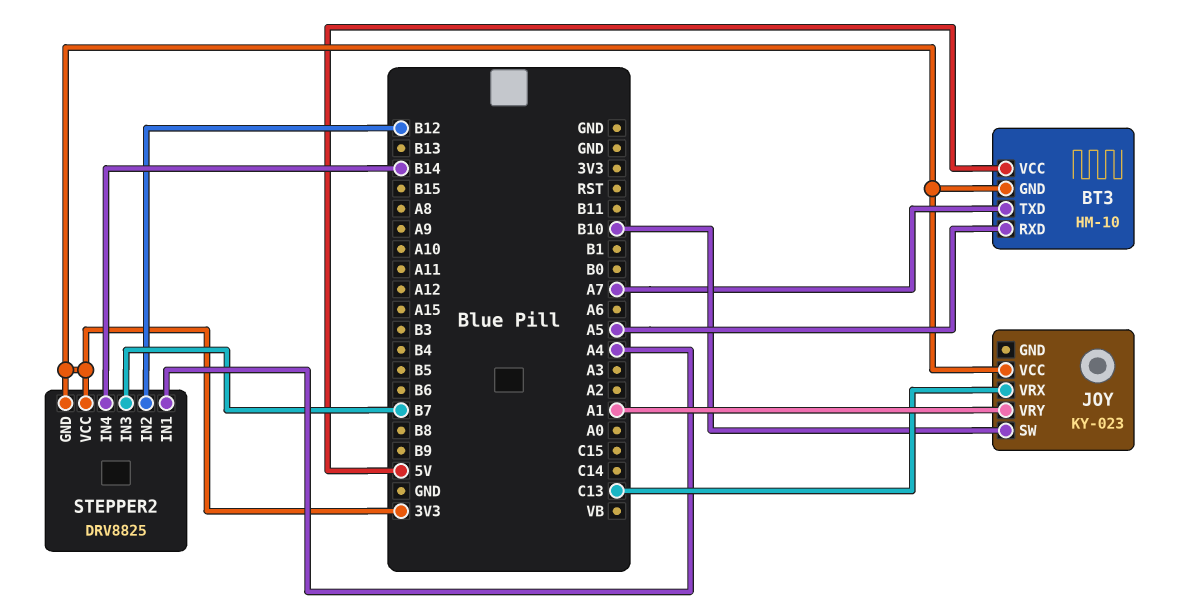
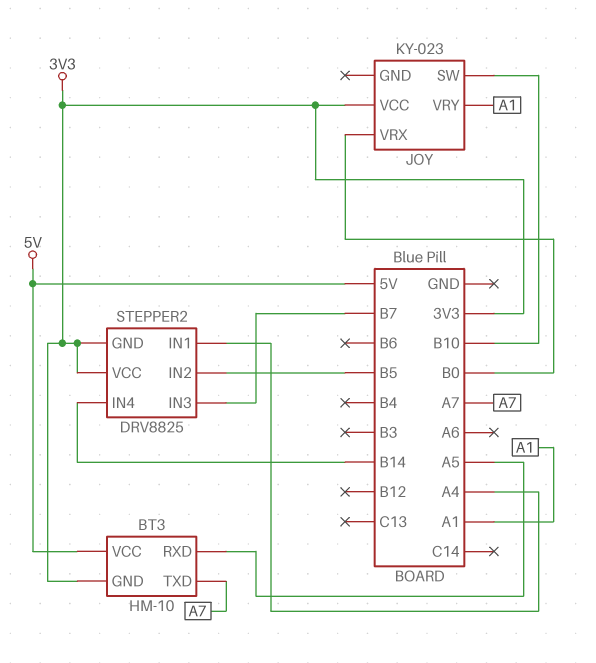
JOY pin VRX: C13 -> B0
STEPPER2 pin IN2: B12 -> B5

